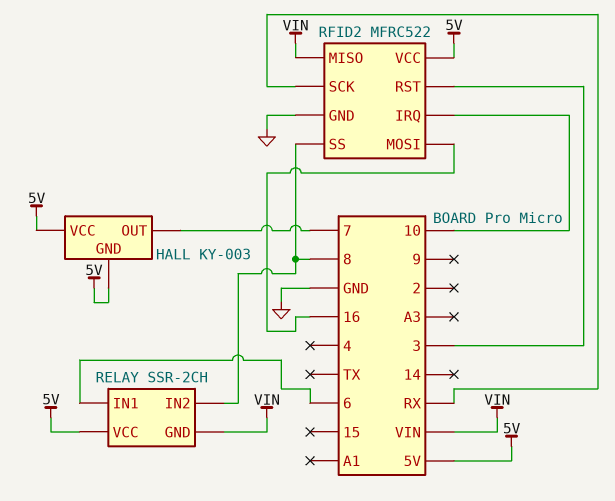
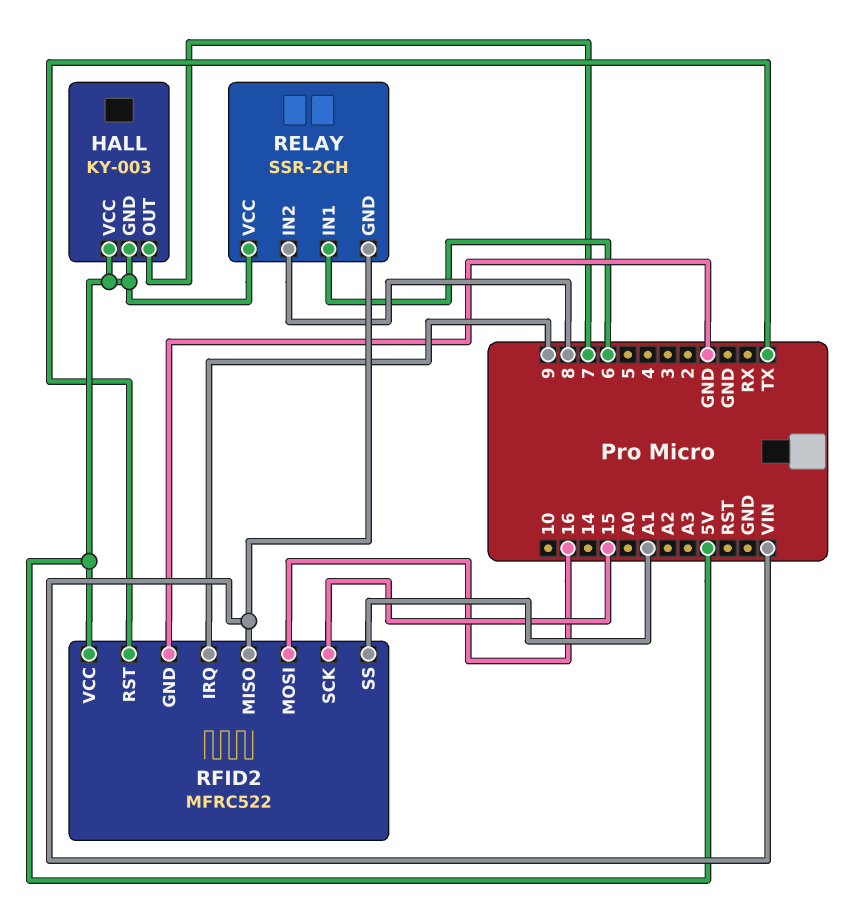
RFID2 pin IRQ: 10 -> 9
RFID2 pin RST: 3 -> TX
RFID2 pin SCK: RX -> 15
RFID2 pin SS: 8 -> A1

